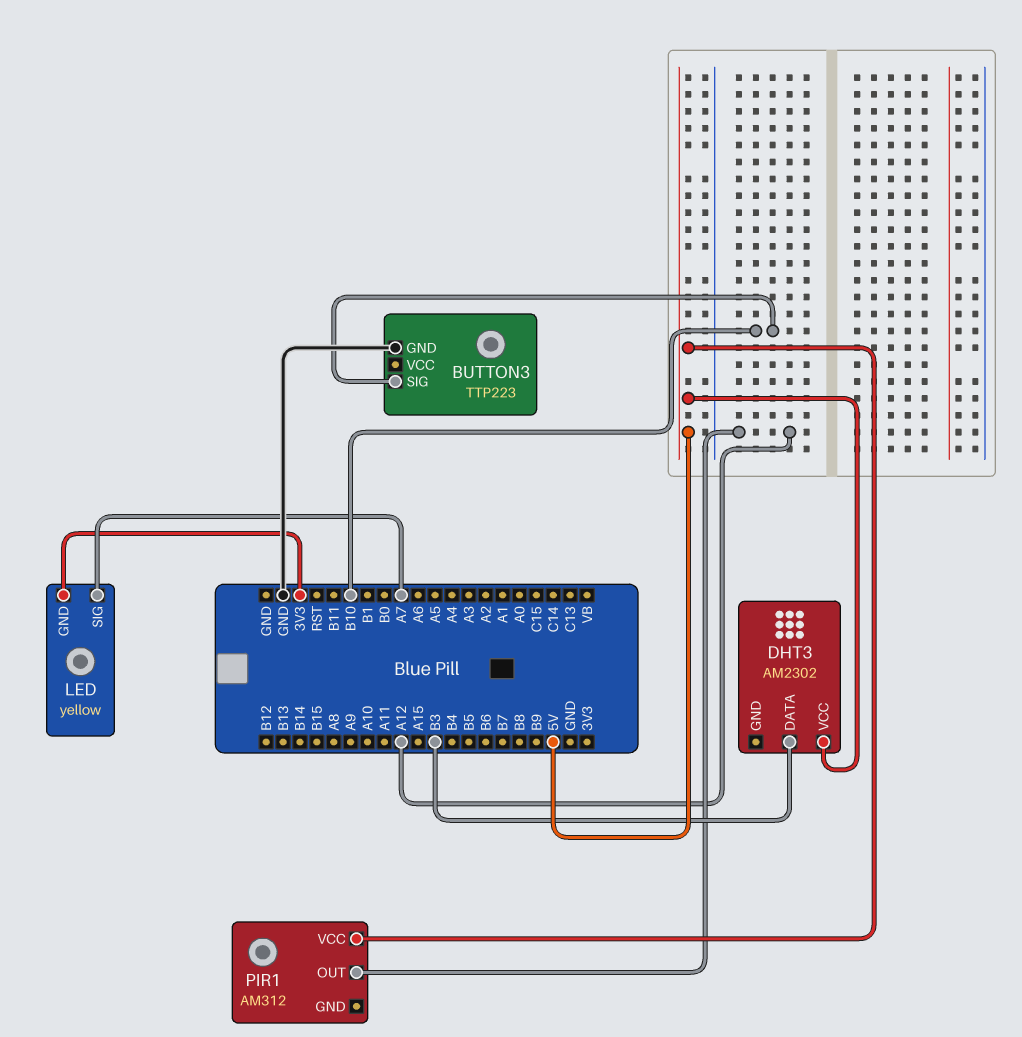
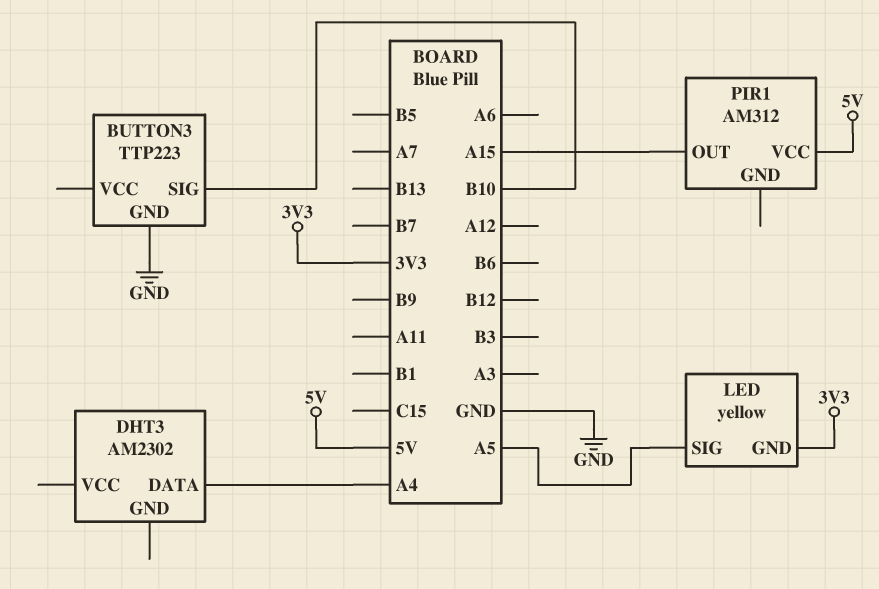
DHT3 pin DATA: B3 -> A4
DHT3 pin VCC: 5V -> none
LED pin SIG: A7 -> A5
PIR1 pin OUT: A12 -> A15

